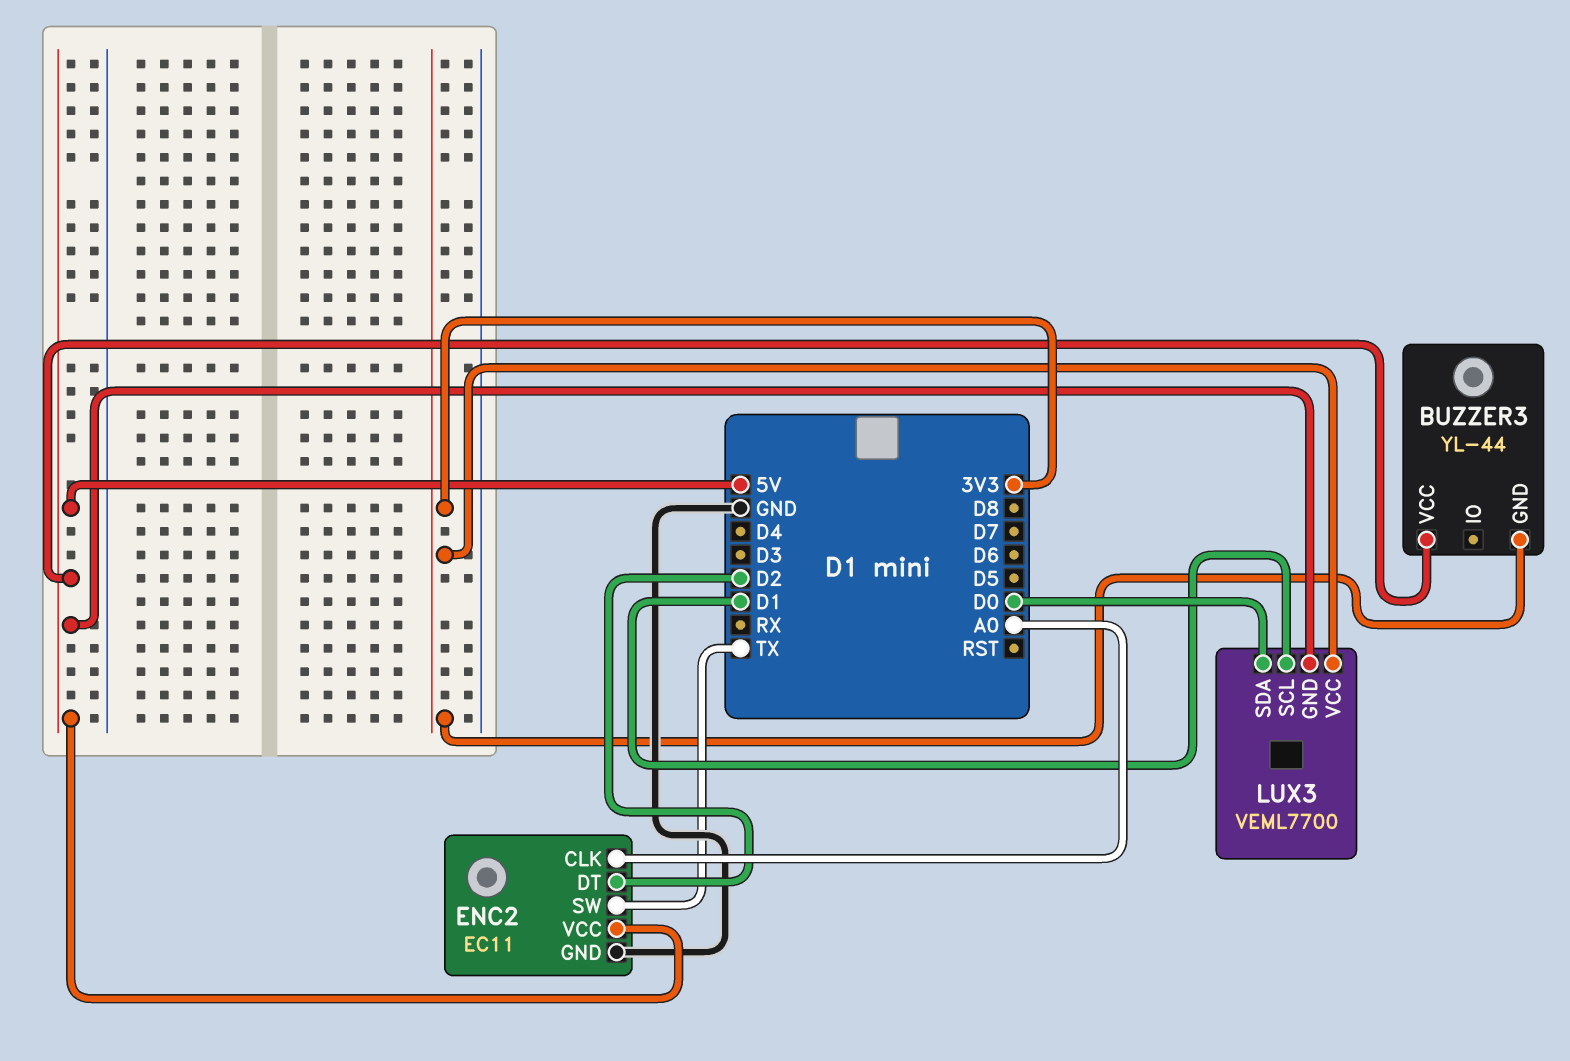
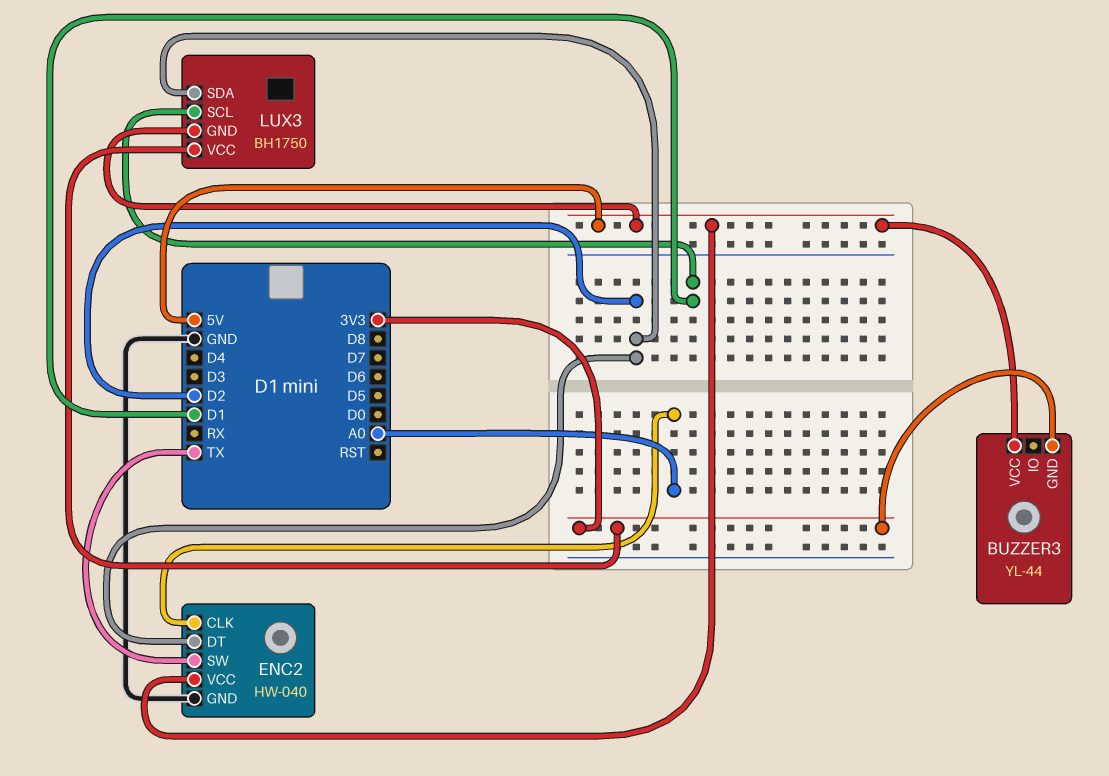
ENC2: EC11 -> HW-040
LUX3: VEML7700 -> BH1750
LUX3 pin SDA: D0 -> D2

